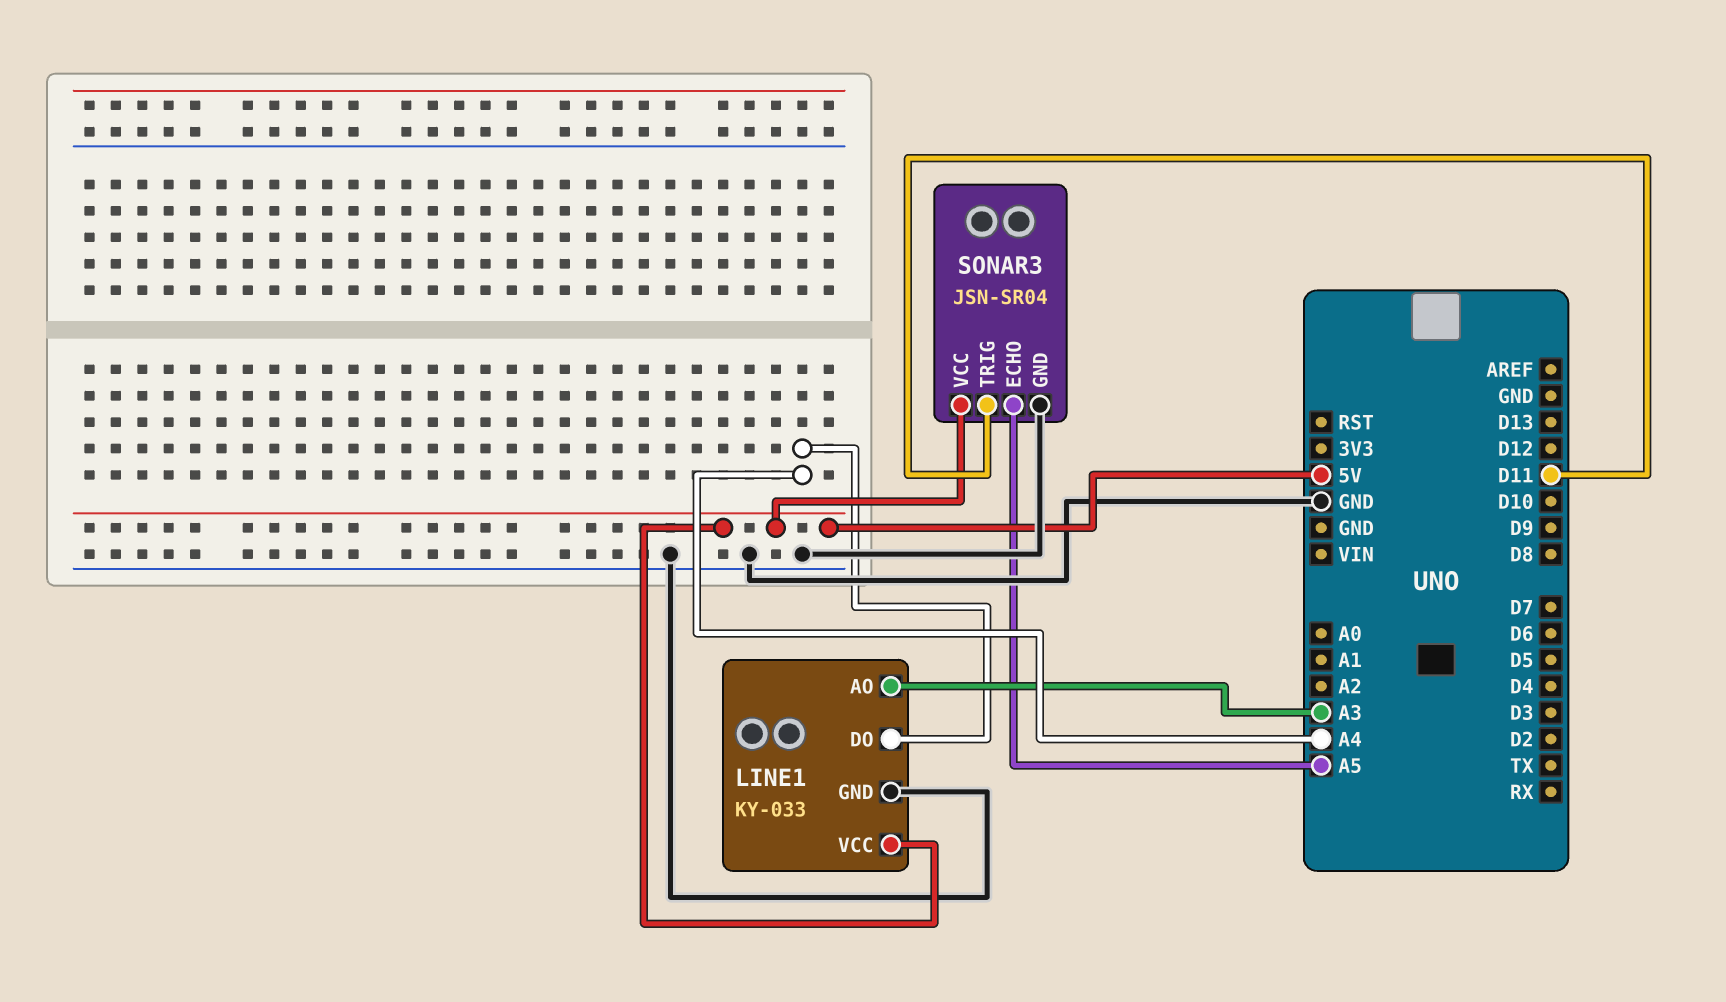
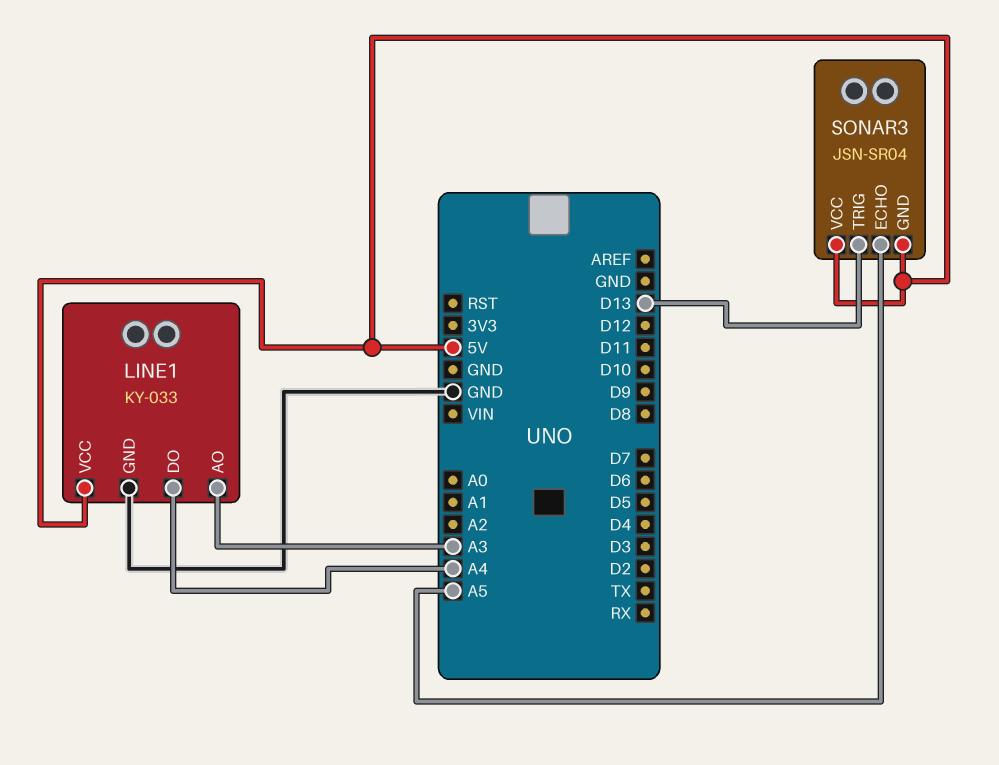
SONAR3 pin GND: GND -> 5V
SONAR3 pin TRIG: D11 -> D13

